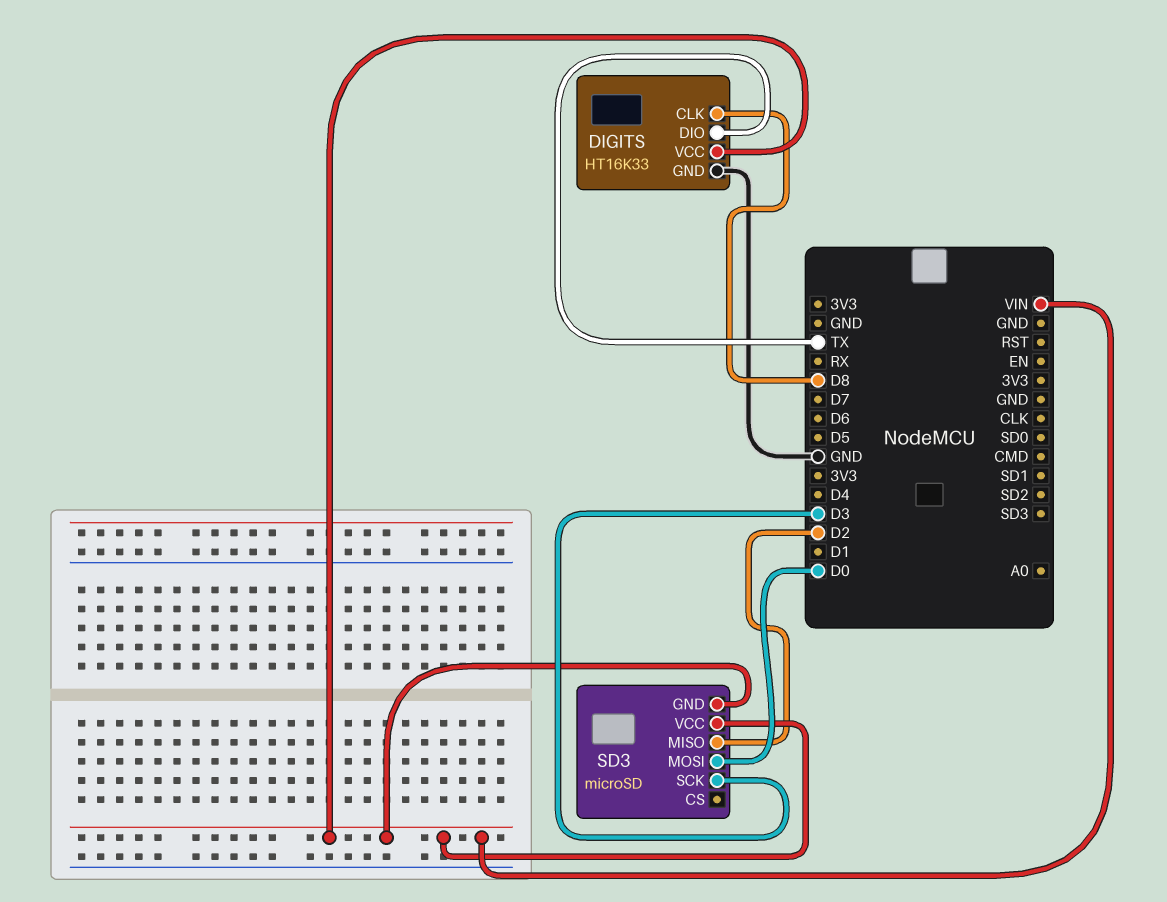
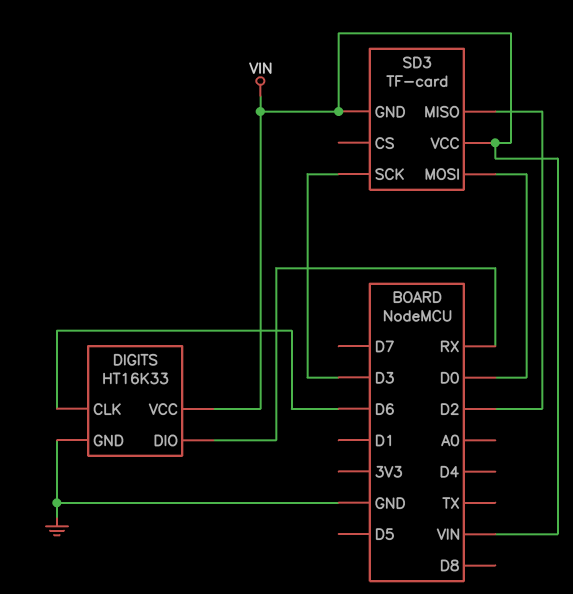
DIGITS pin CLK: D8 -> D6
DIGITS pin DIO: TX -> RX
SD3: microSD -> TF-card

